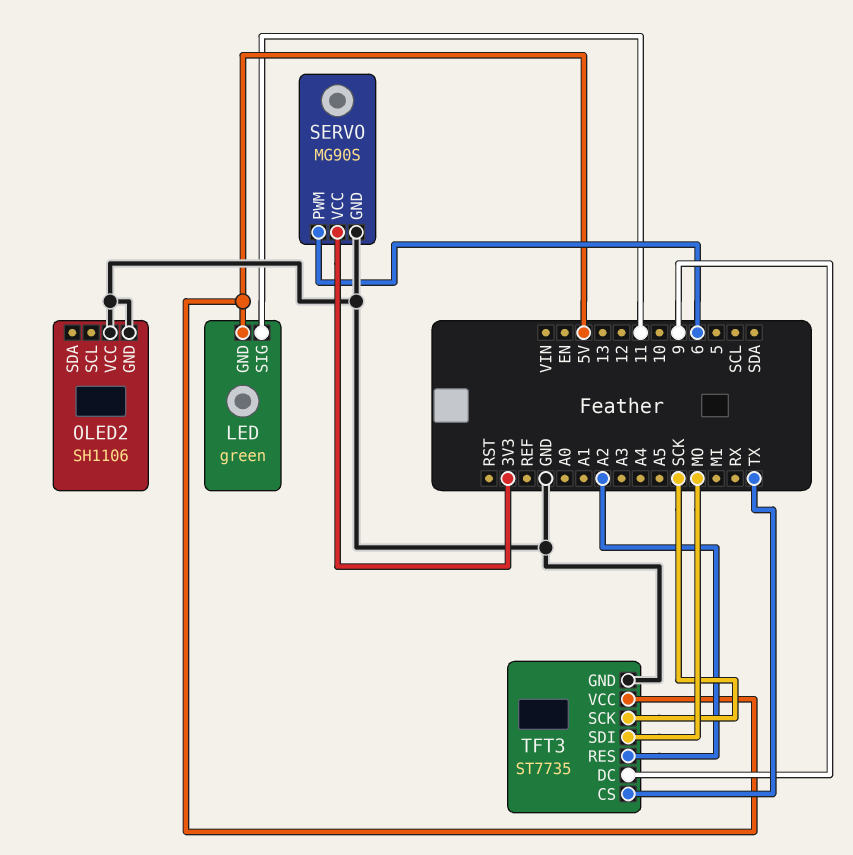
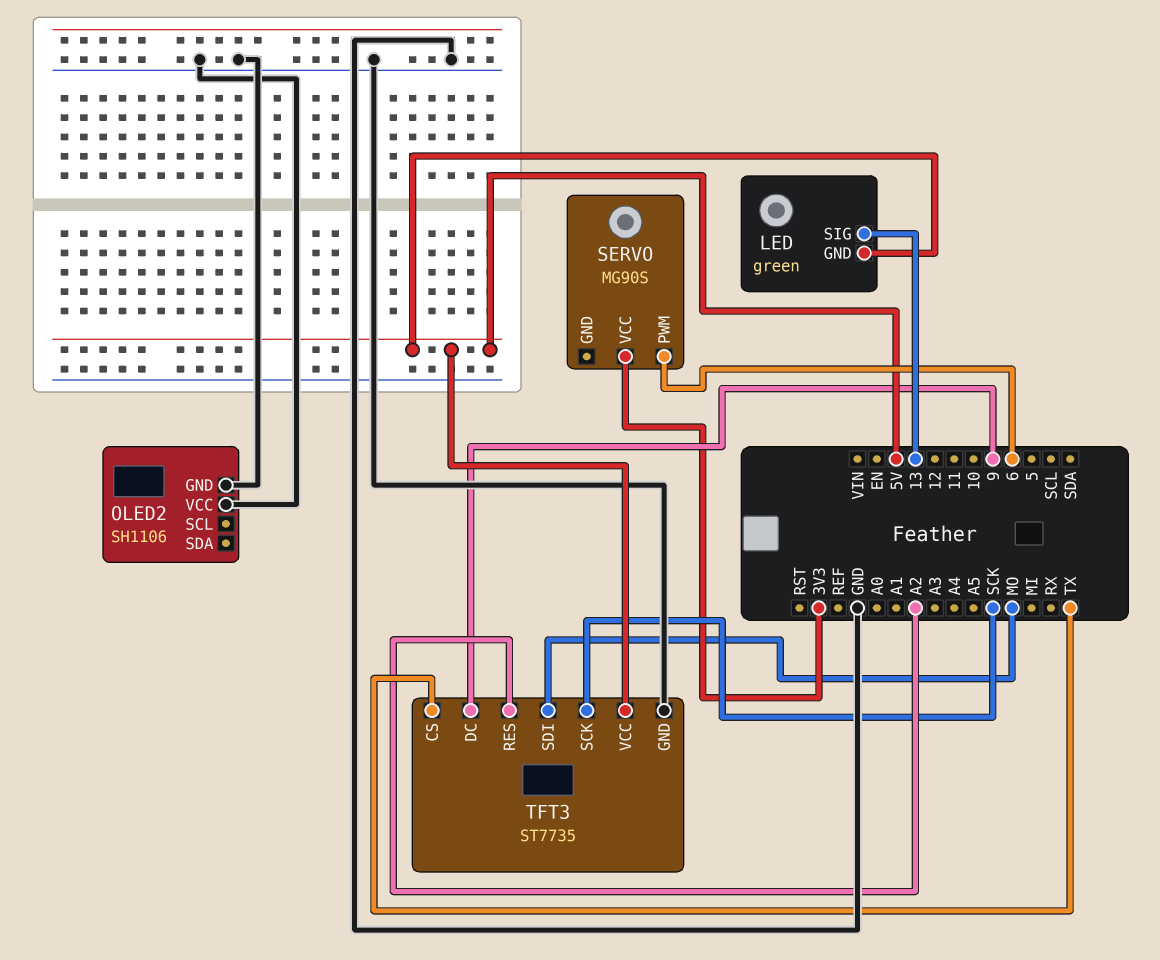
LED pin SIG: 11 -> 13
SERVO pin GND: GND -> none

